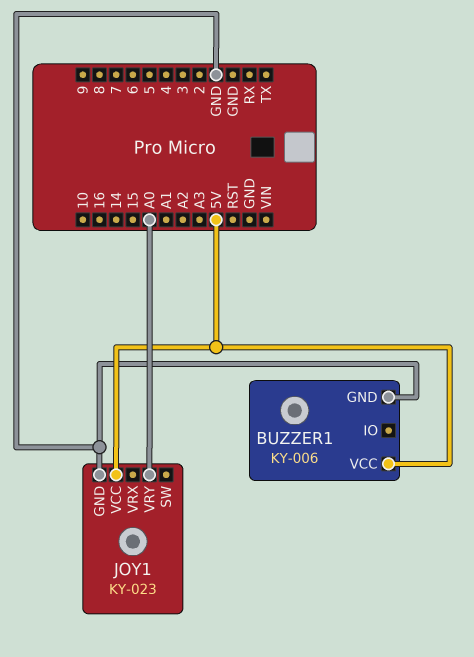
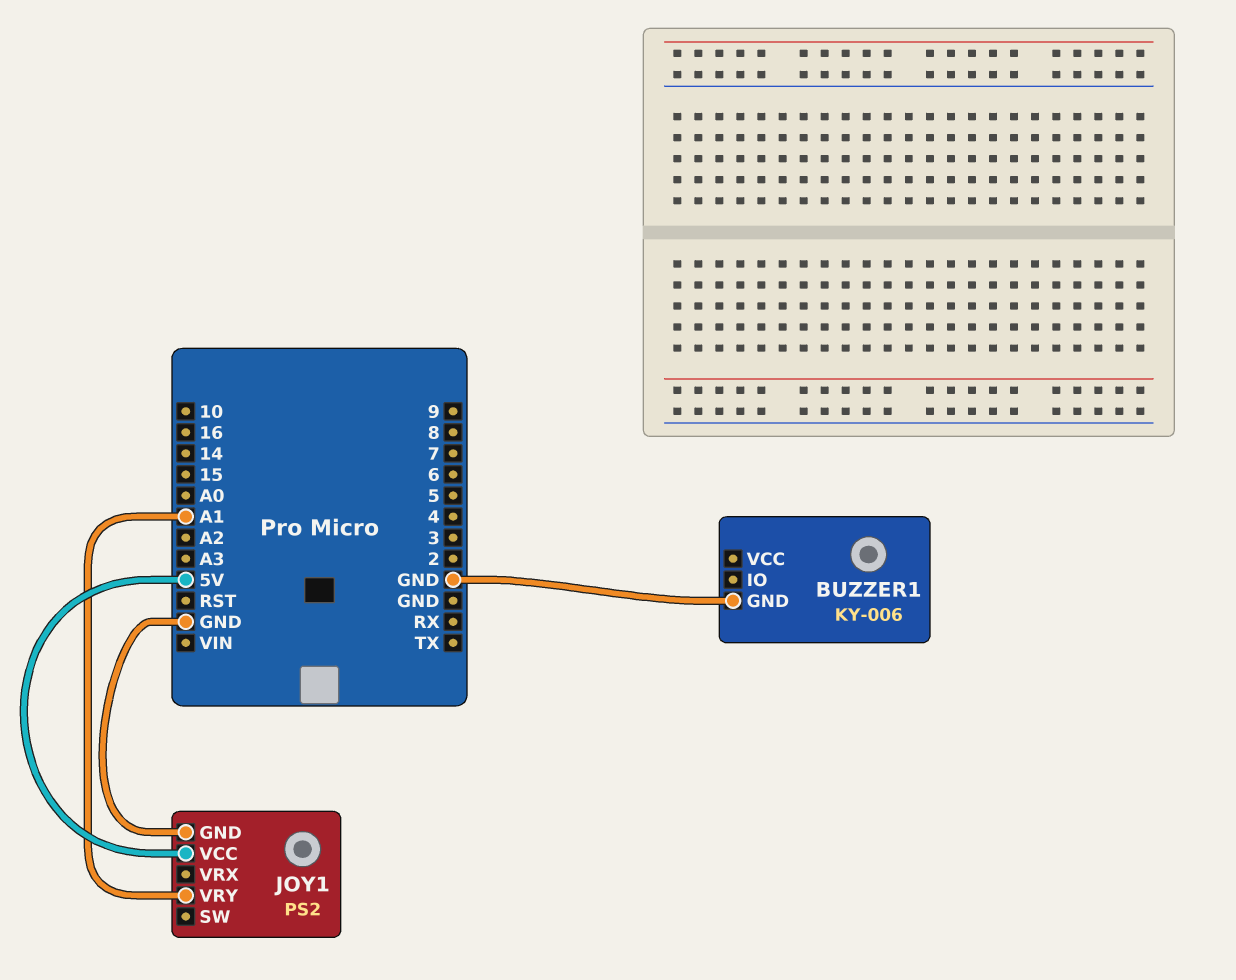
BUZZER1 pin VCC: 5V -> none
JOY1: KY-023 -> PS2
JOY1 pin VRY: A0 -> A1

